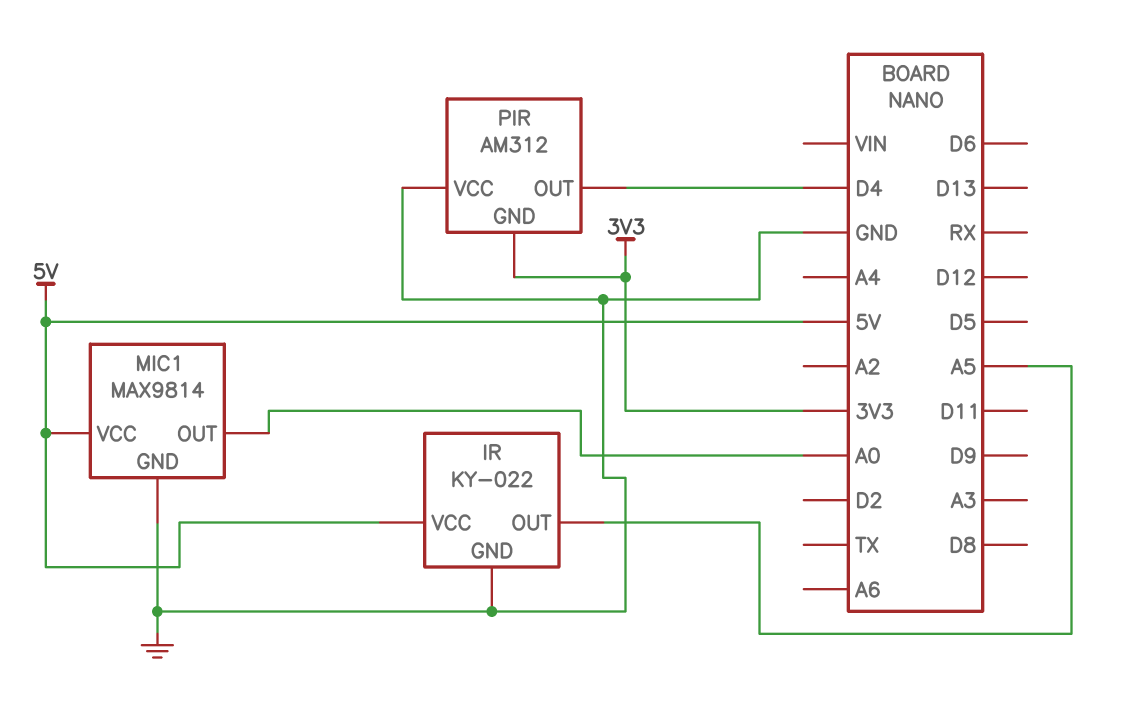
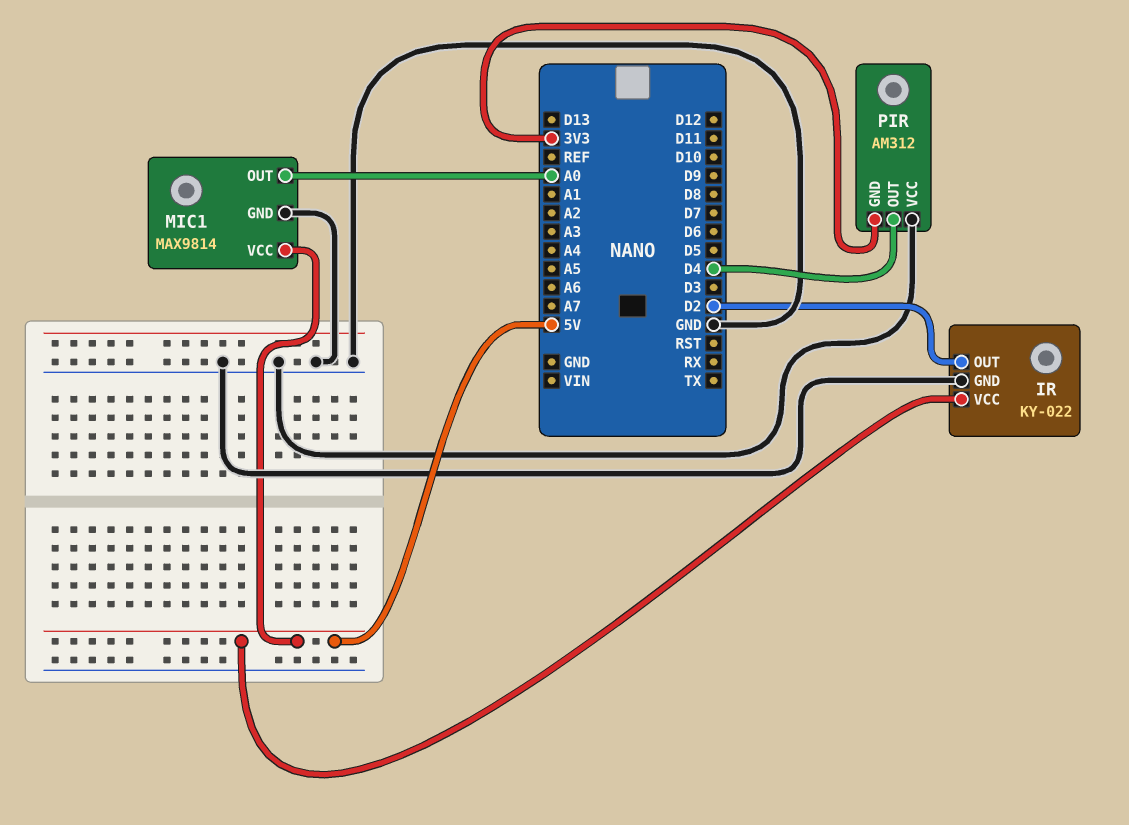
IR pin OUT: A5 -> D2

